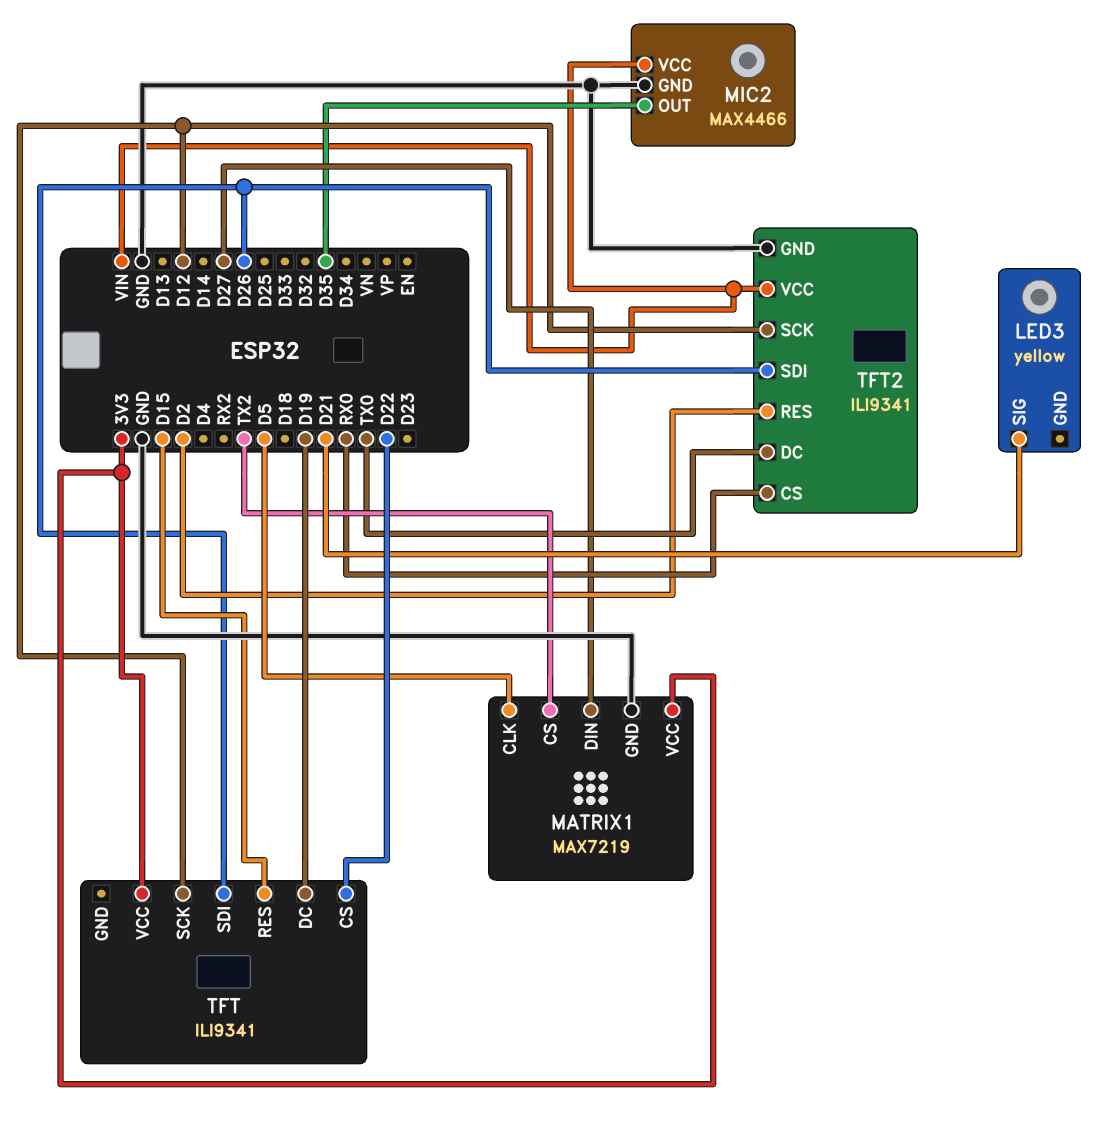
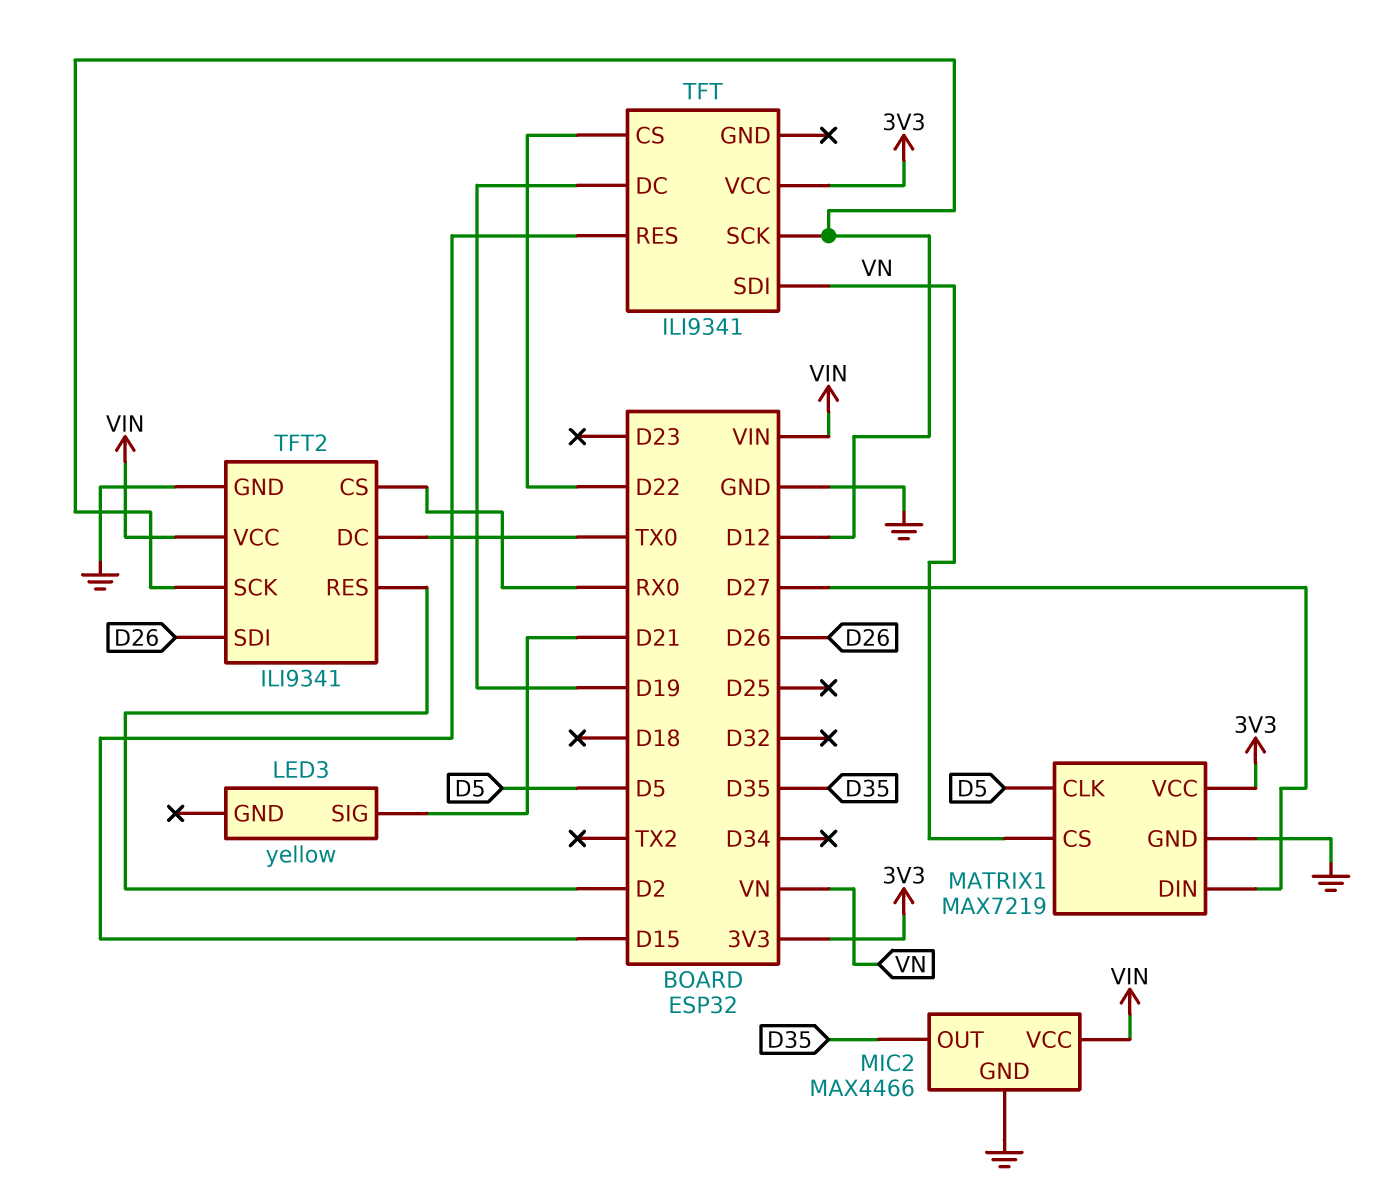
MATRIX1 pin CS: TX2 -> VN
TFT pin SDI: D26 -> VN

